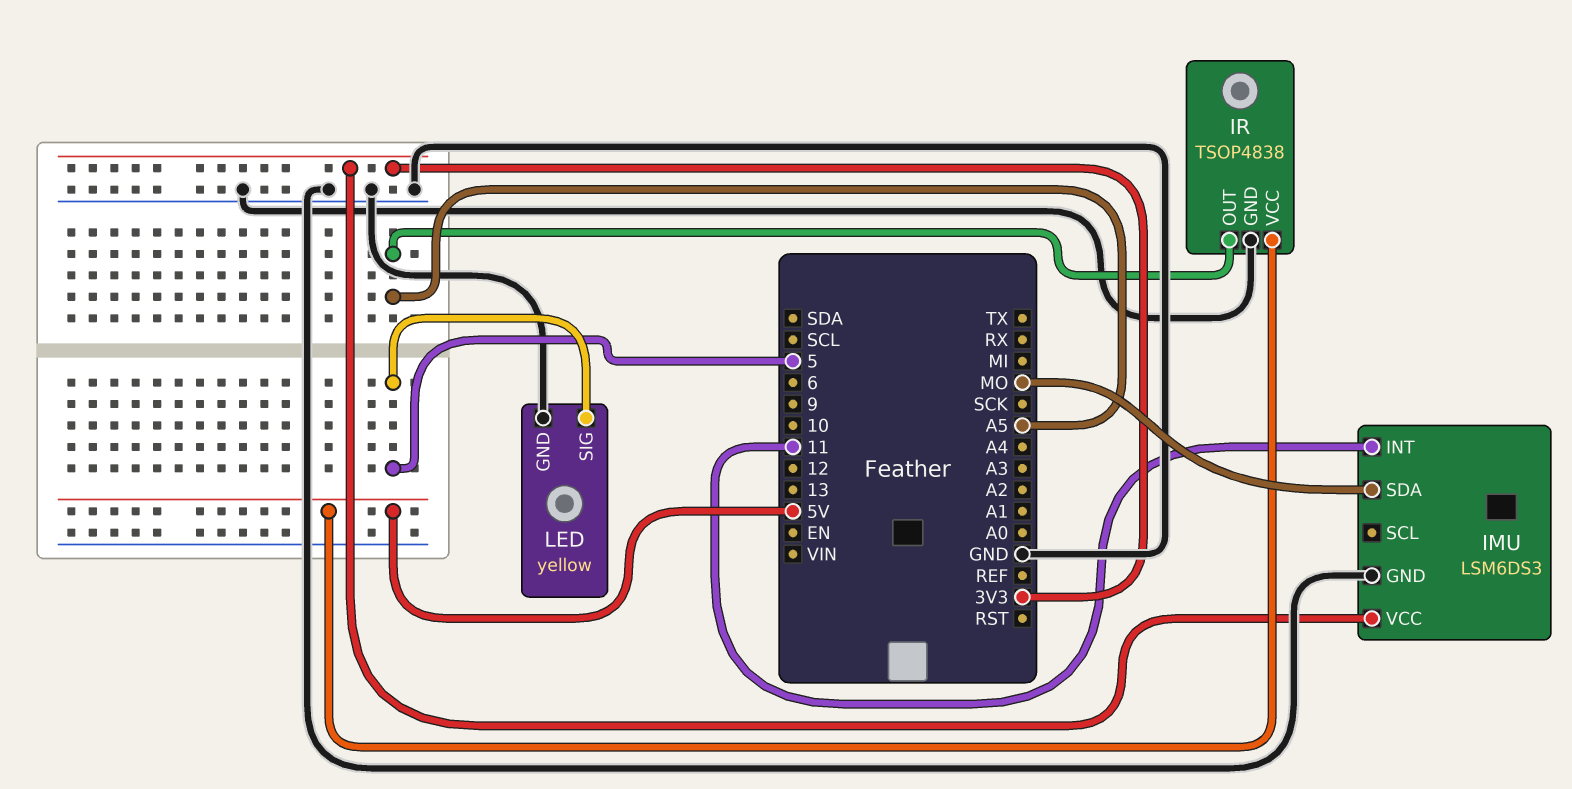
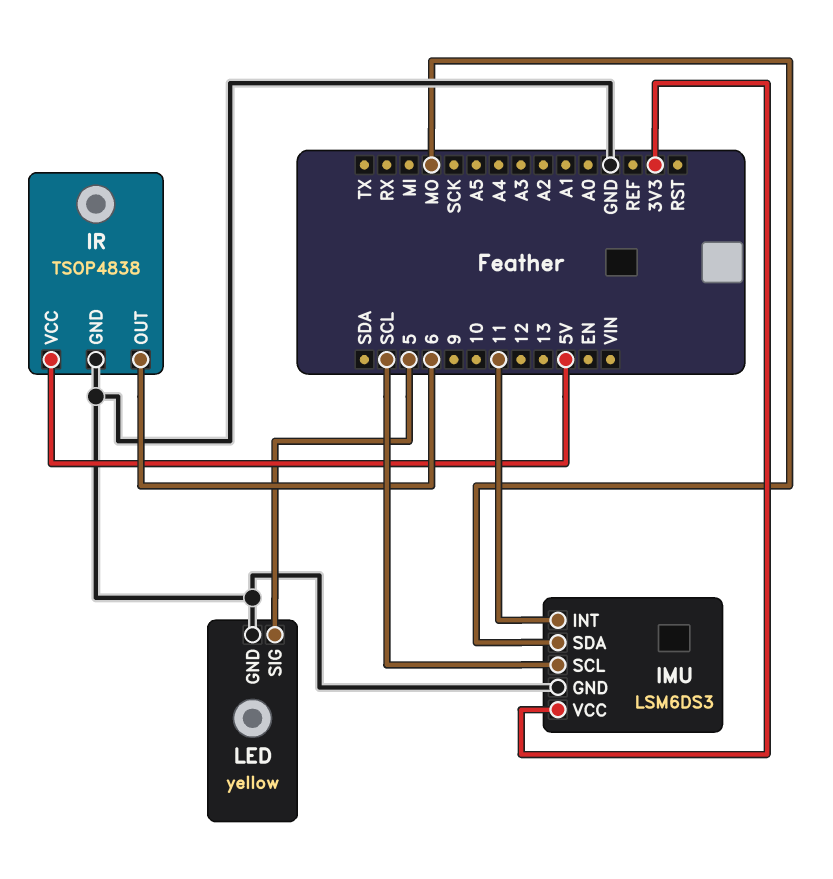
IMU pin SCL: none -> SCL
IR pin OUT: A5 -> 6

